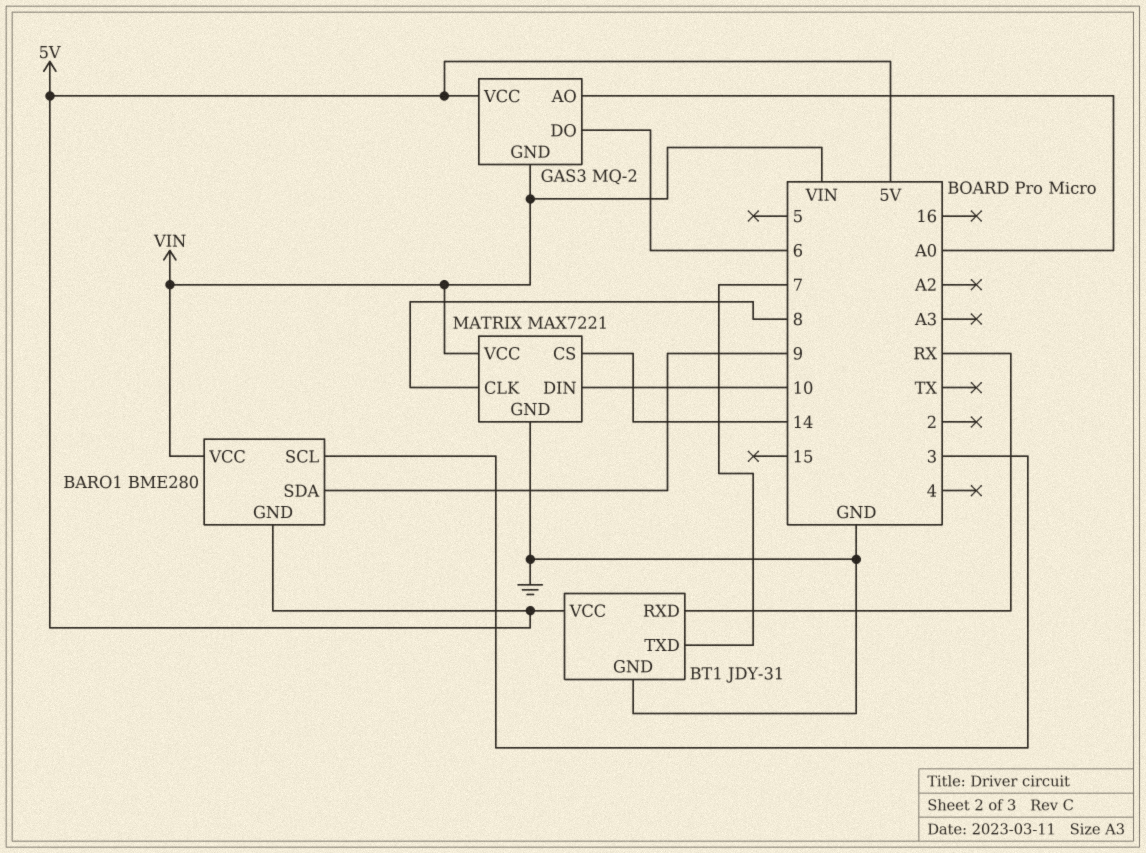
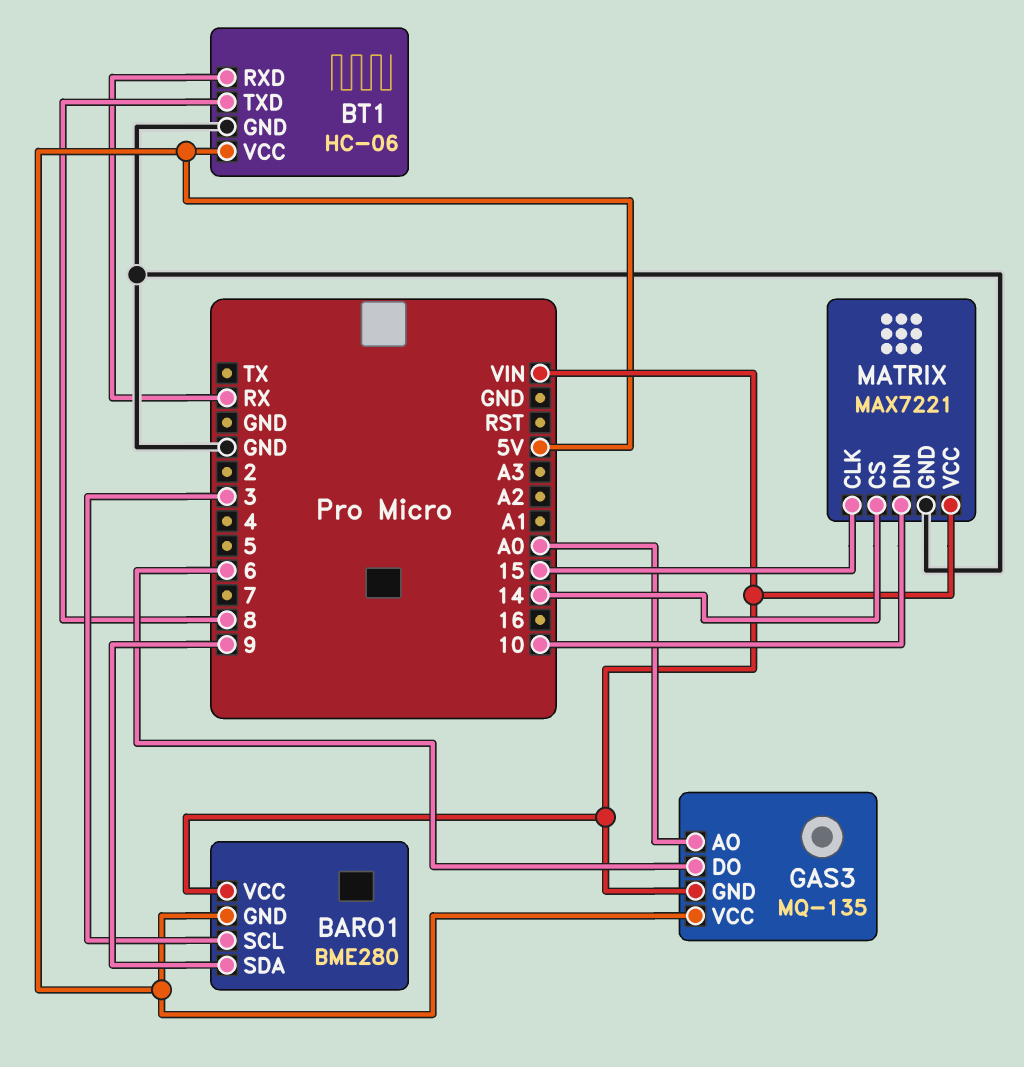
BT1: JDY-31 -> HC-06
BT1 pin TXD: 7 -> 8
GAS3: MQ-2 -> MQ-135
MATRIX pin CLK: 8 -> 15

